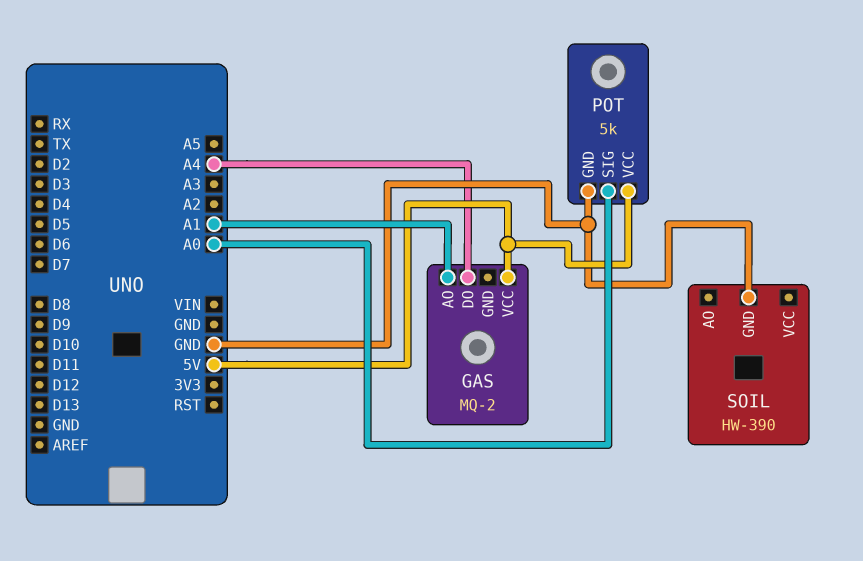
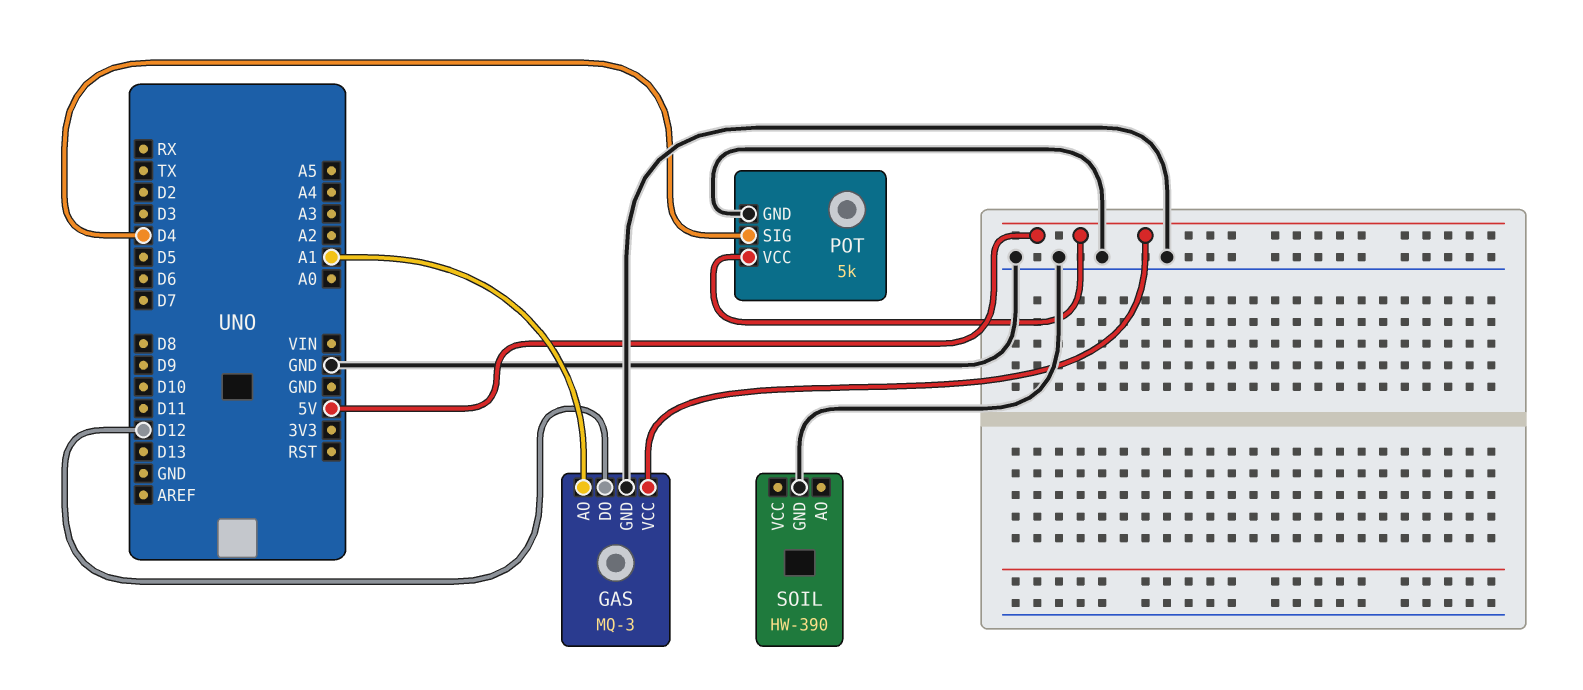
GAS: MQ-2 -> MQ-3
GAS pin DO: A4 -> D12
GAS pin GND: none -> GND
POT pin SIG: A0 -> D4

